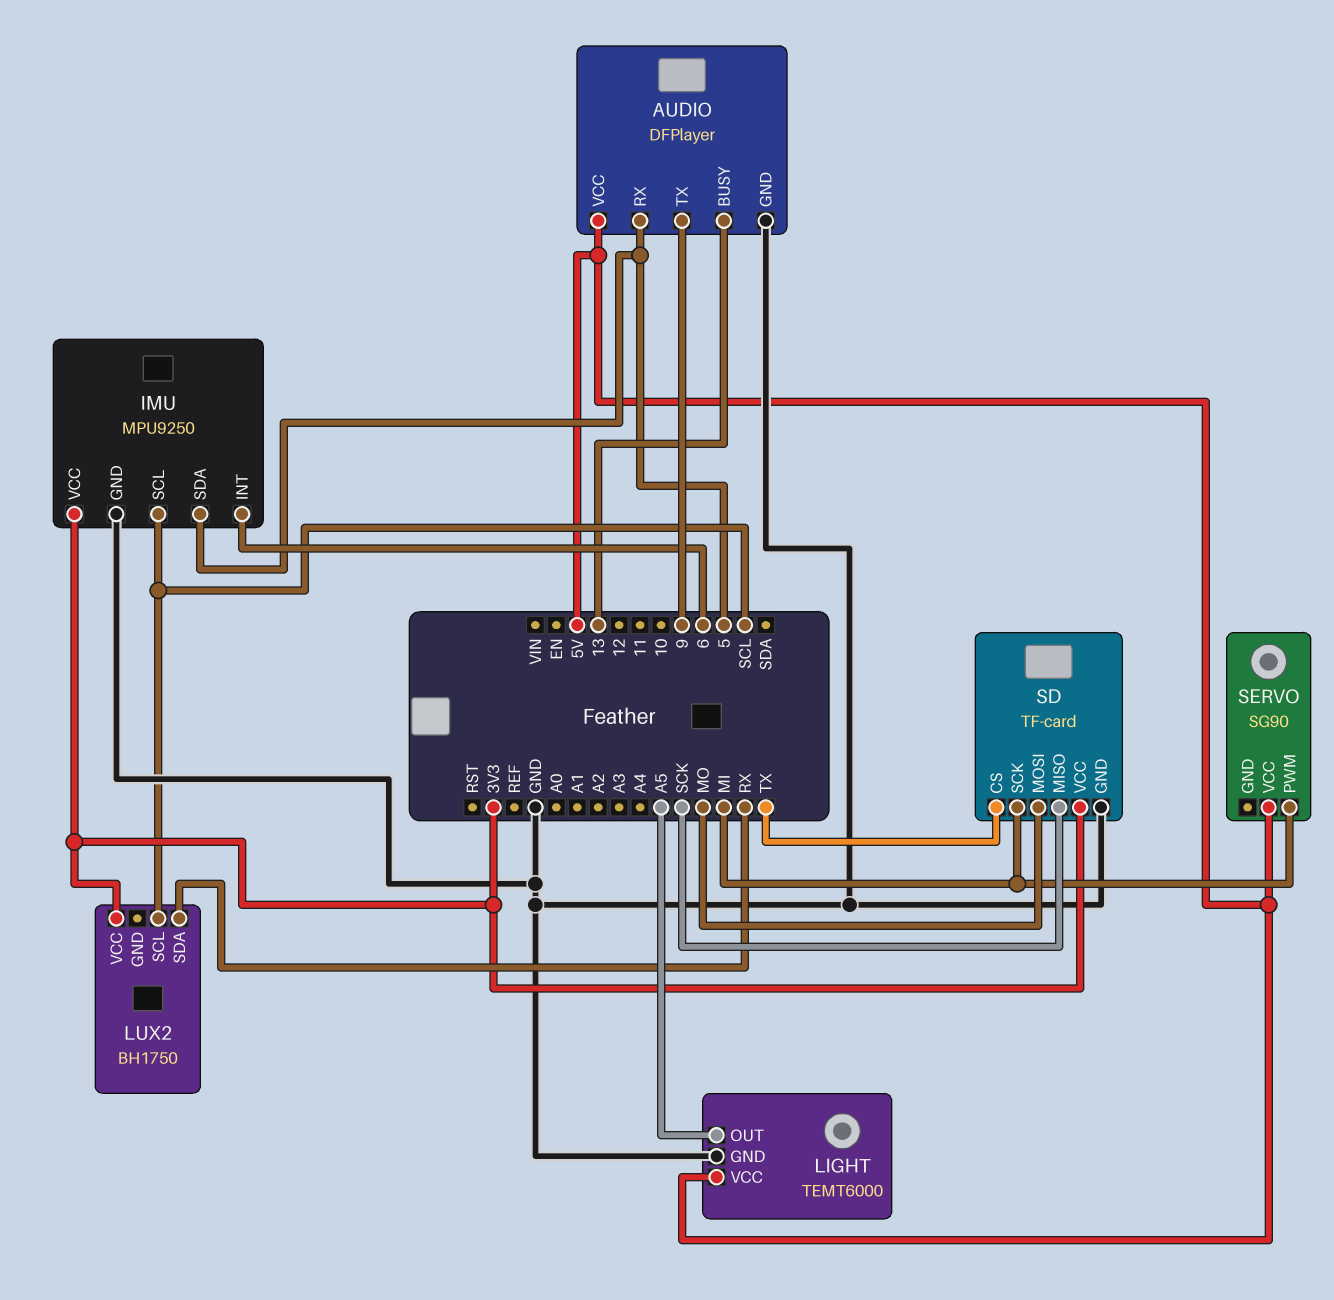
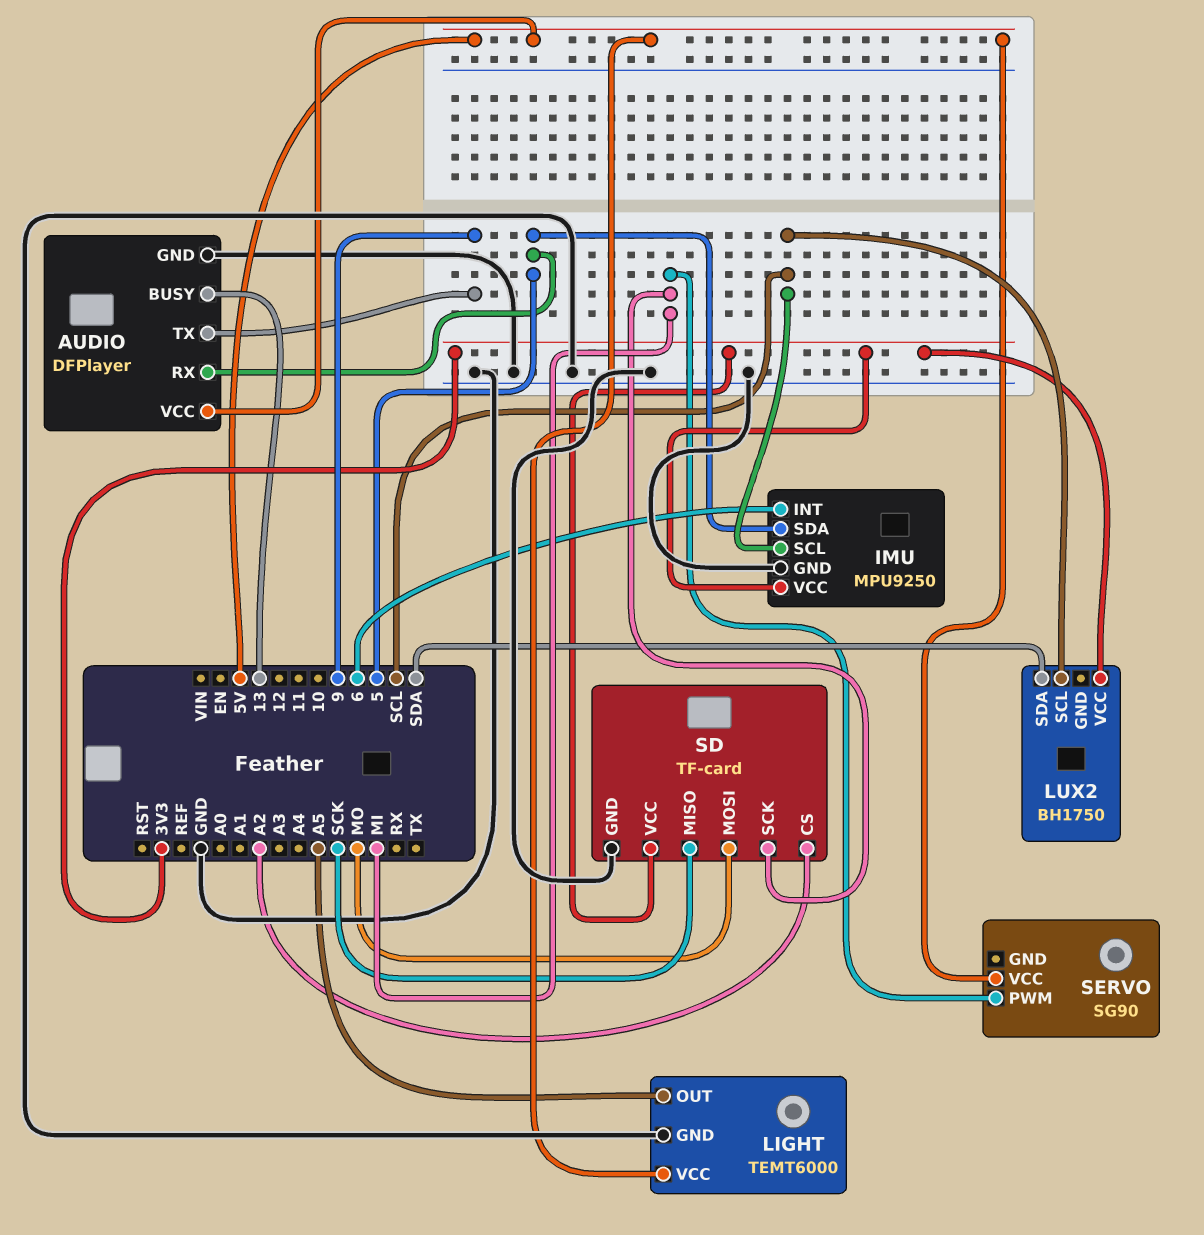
LUX2 pin SDA: RX -> SDA
SD pin CS: TX -> A2

